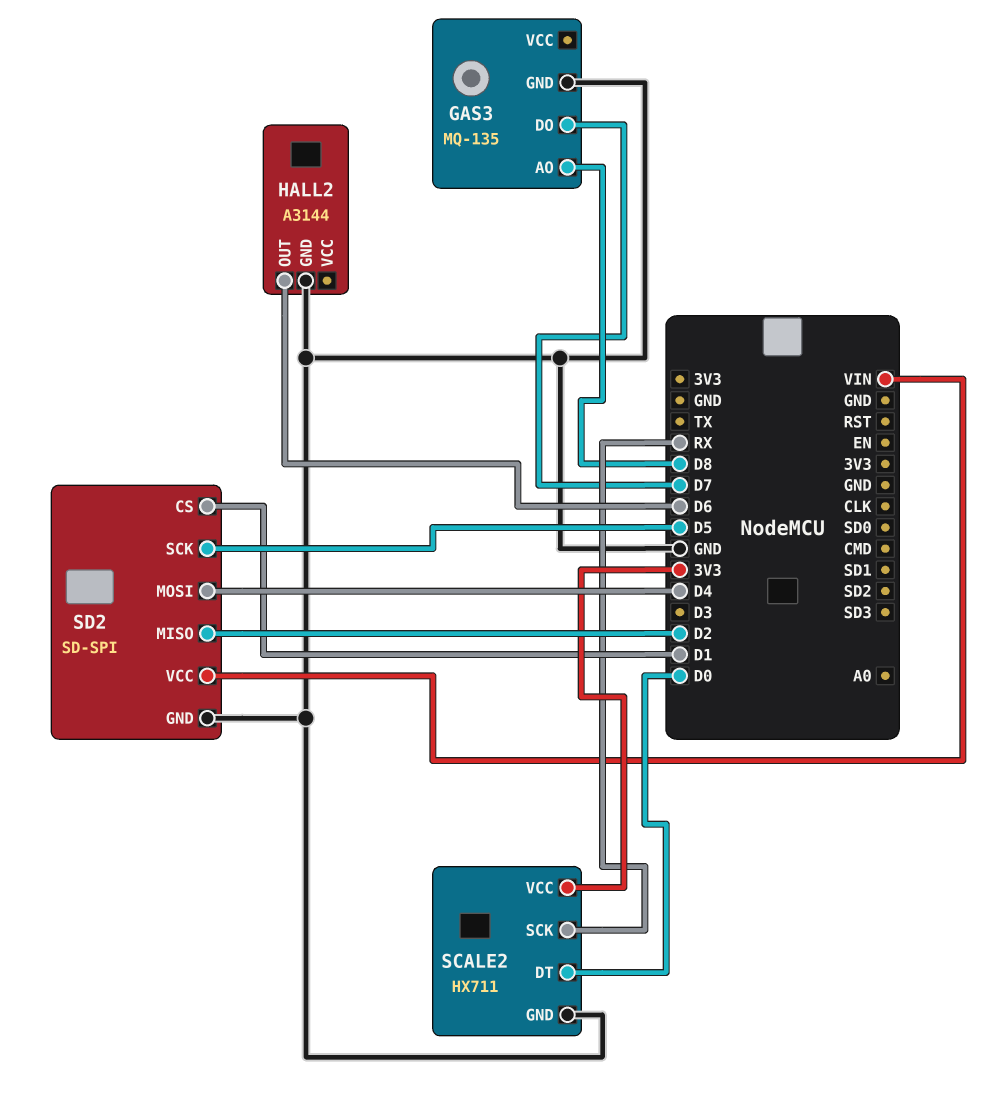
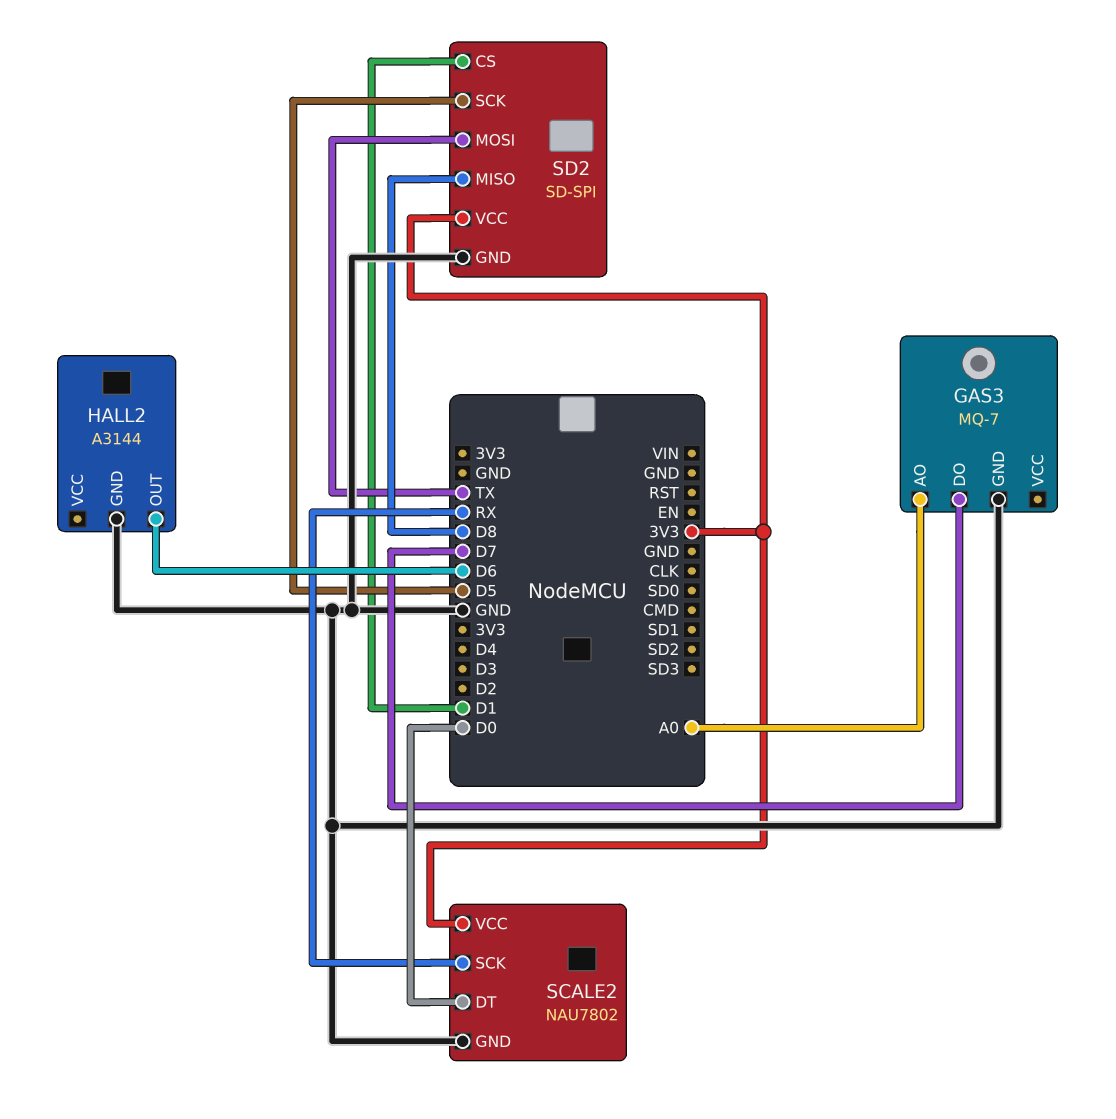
GAS3: MQ-135 -> MQ-7
GAS3 pin AO: D8 -> A0
SCALE2: HX711 -> NAU7802
SD2 pin MISO: D2 -> D8
SD2 pin MOSI: D4 -> TX
SD2 pin VCC: VIN -> 3V3

